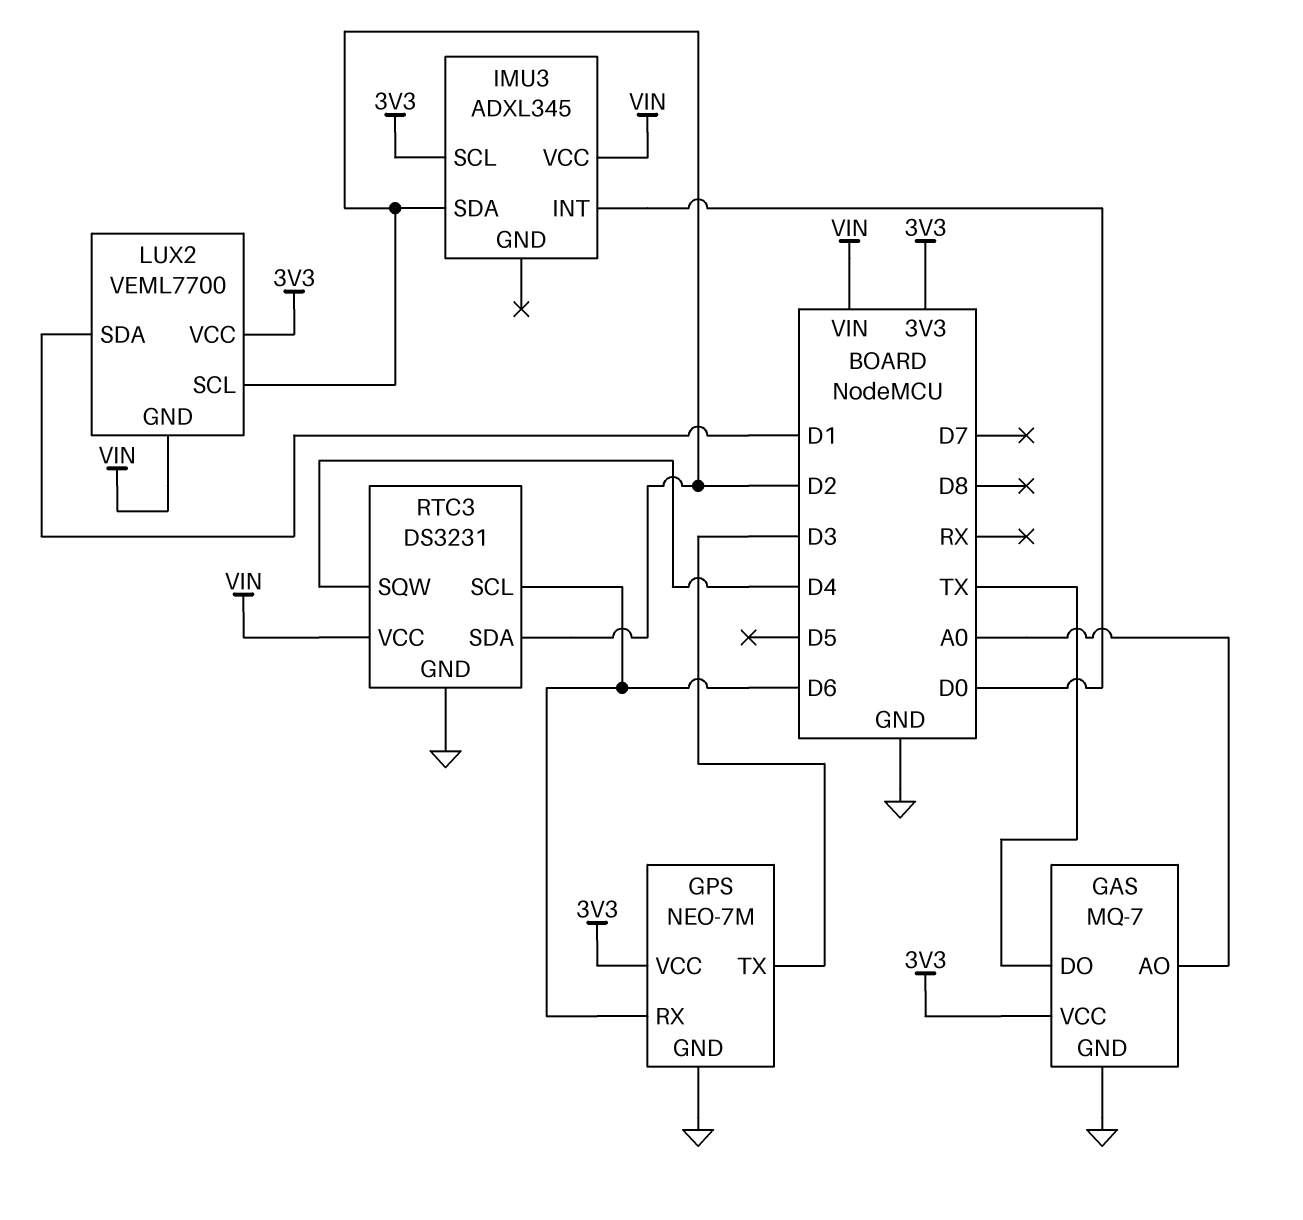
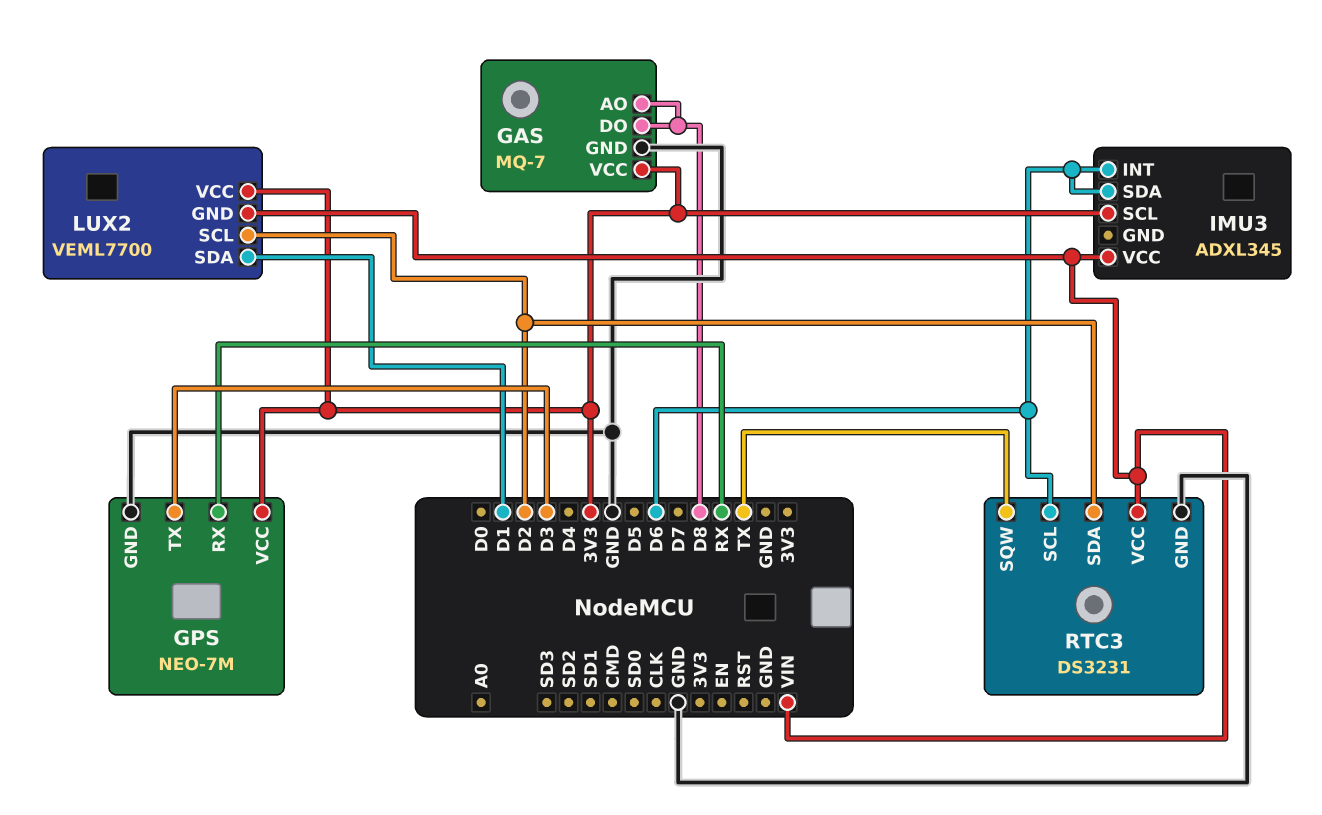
GAS pin AO: A0 -> D8
GAS pin DO: TX -> D8
GPS pin RX: D6 -> RX
IMU3 pin INT: D0 -> D6
IMU3 pin SDA: D2 -> D6
RTC3 pin SQW: D4 -> TX

